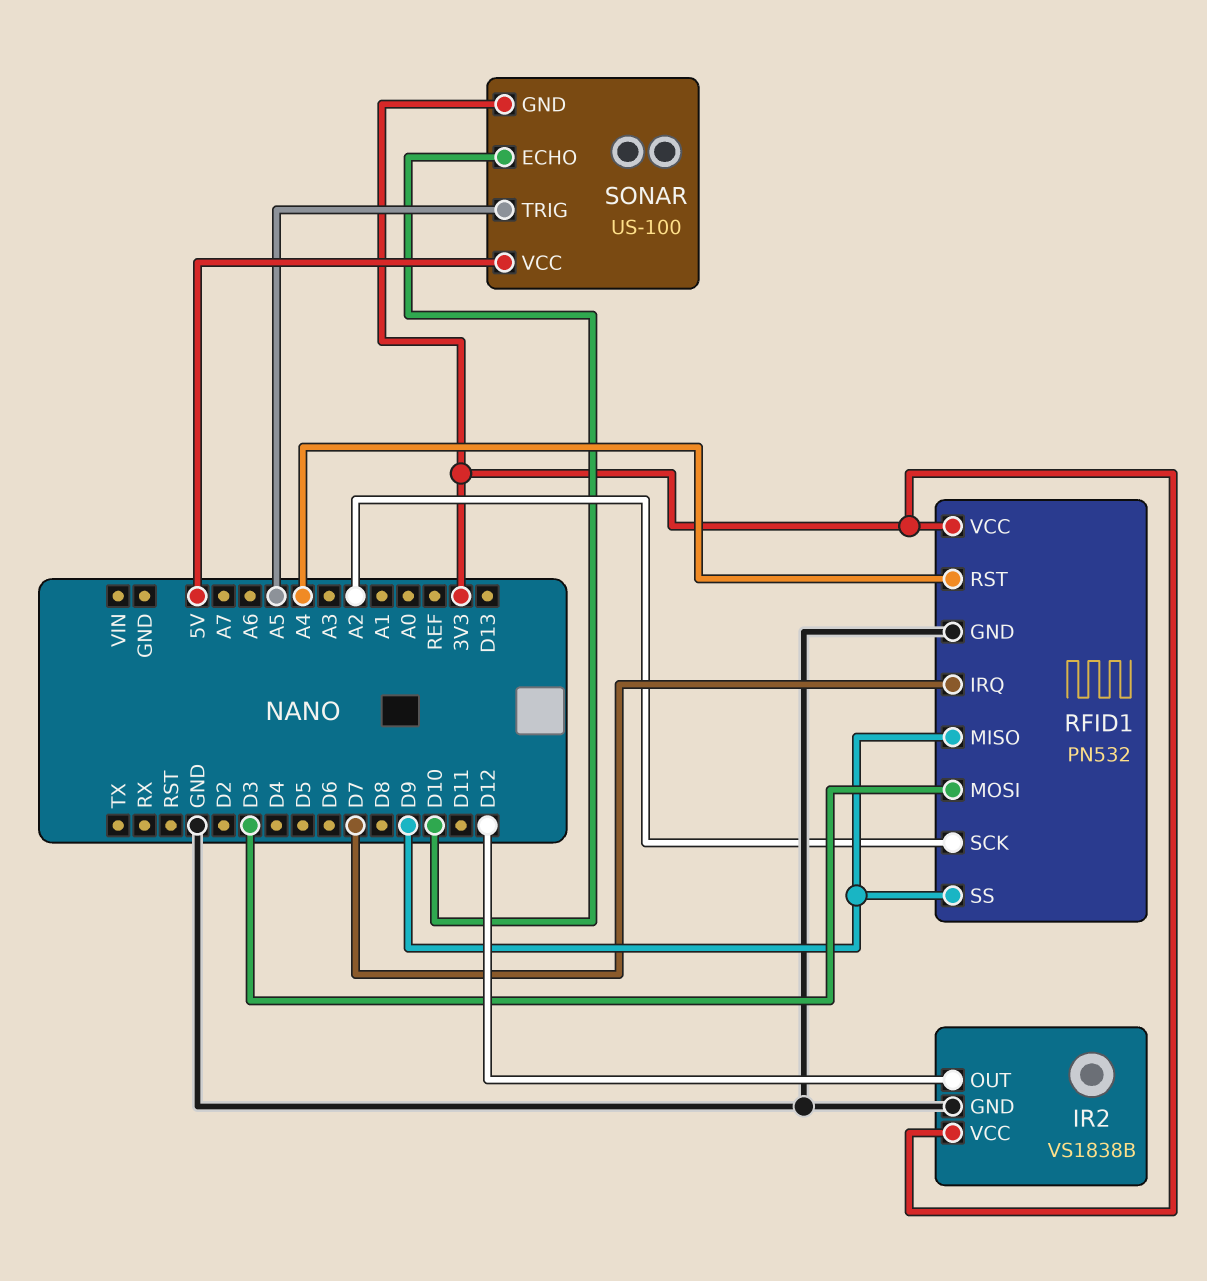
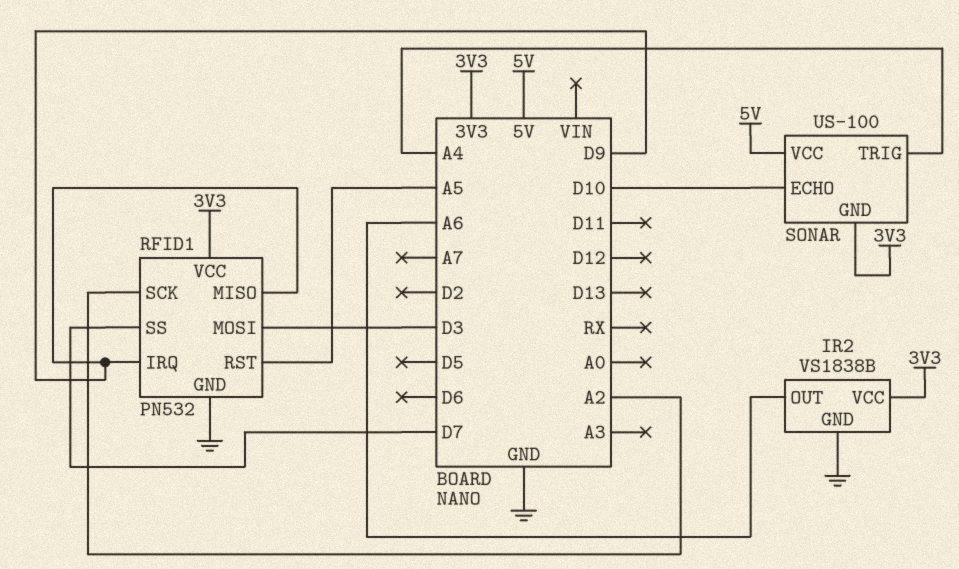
IR2 pin OUT: D12 -> A6
RFID1 pin IRQ: D7 -> D9
RFID1 pin RST: A4 -> A5
RFID1 pin SS: D9 -> D7
SONAR pin TRIG: A5 -> A4

